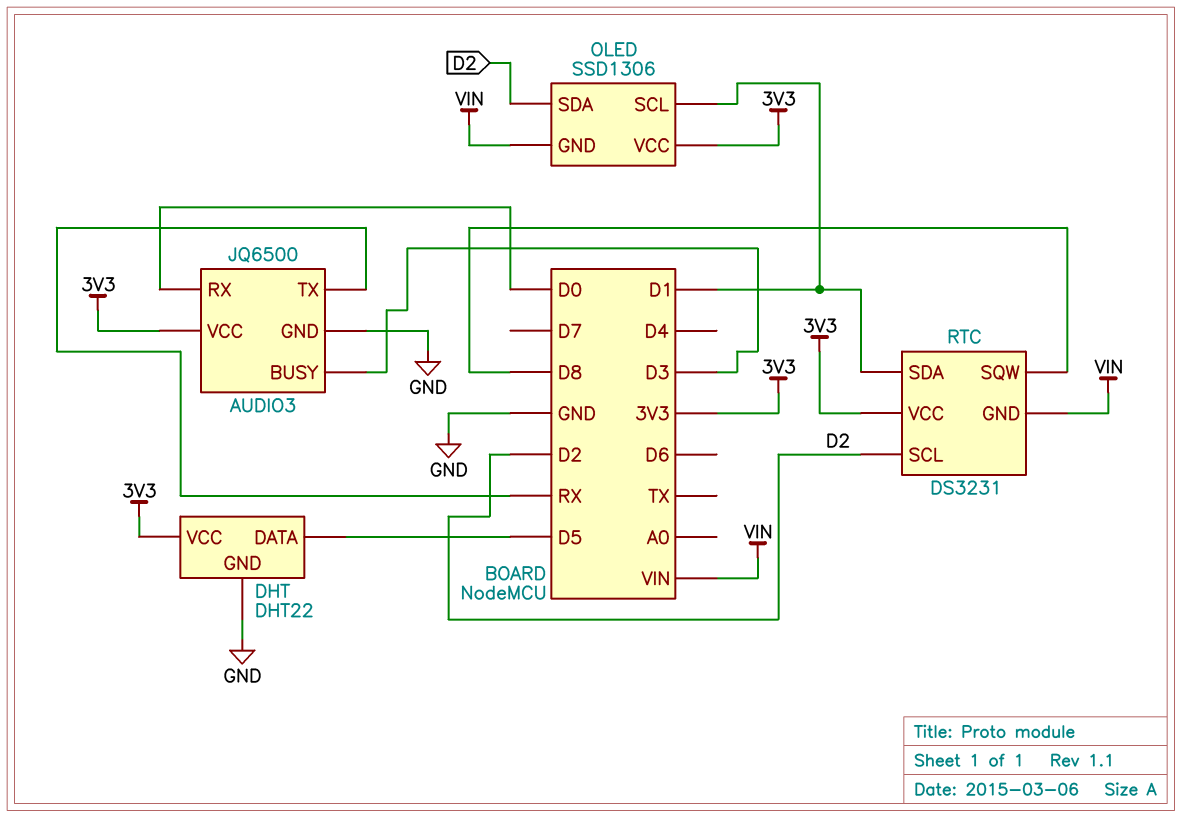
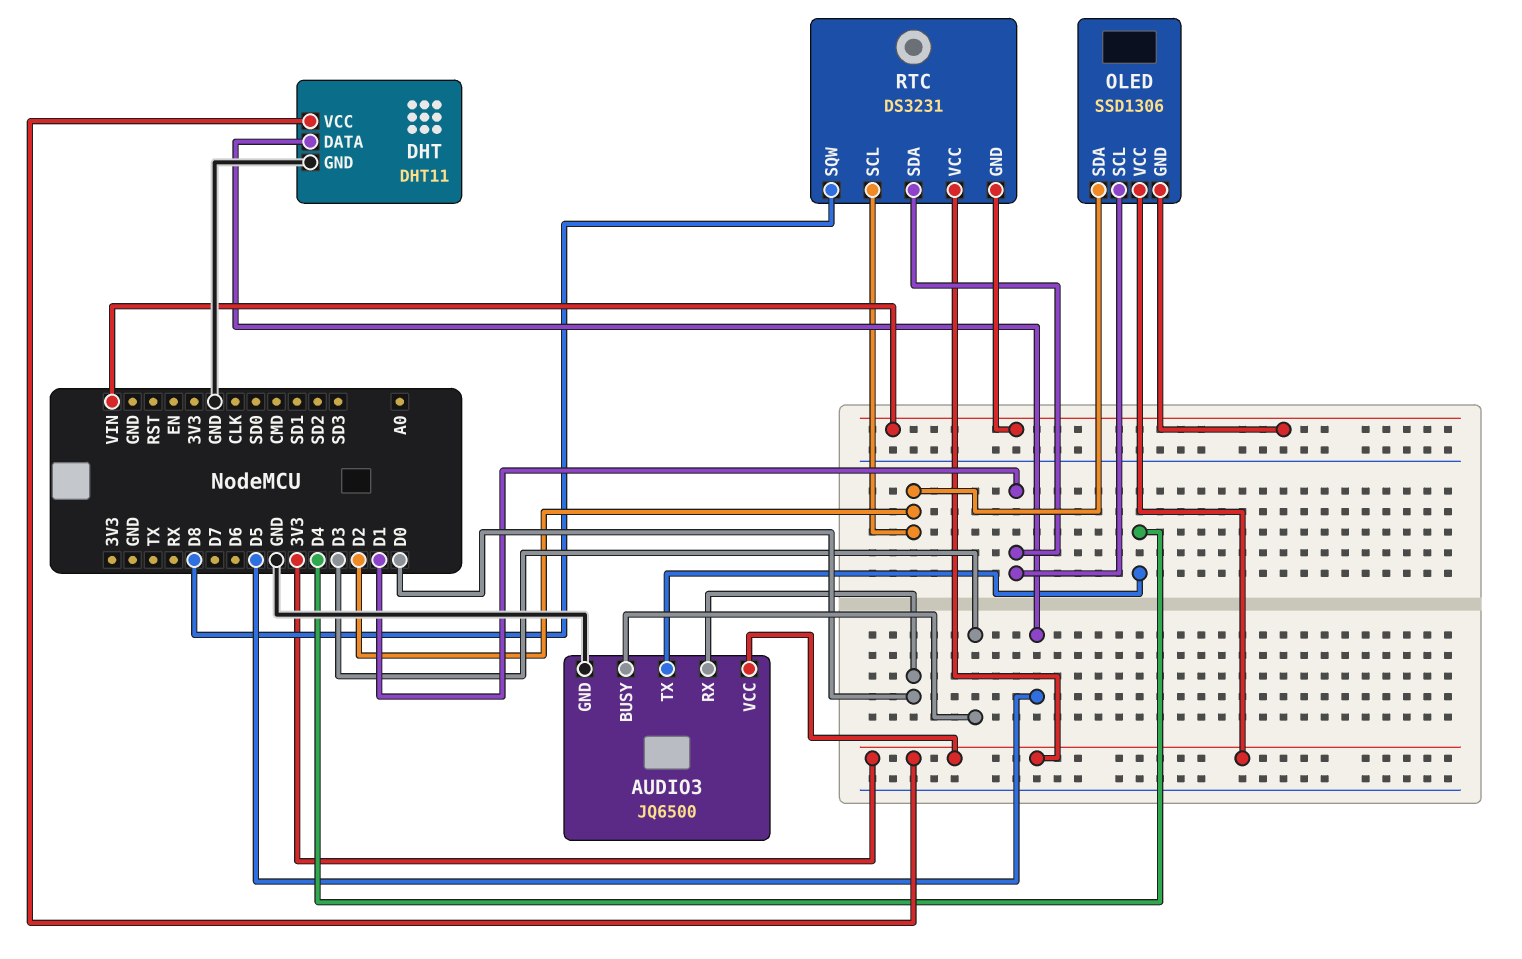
AUDIO3 pin TX: RX -> D4
DHT: DHT22 -> DHT11

